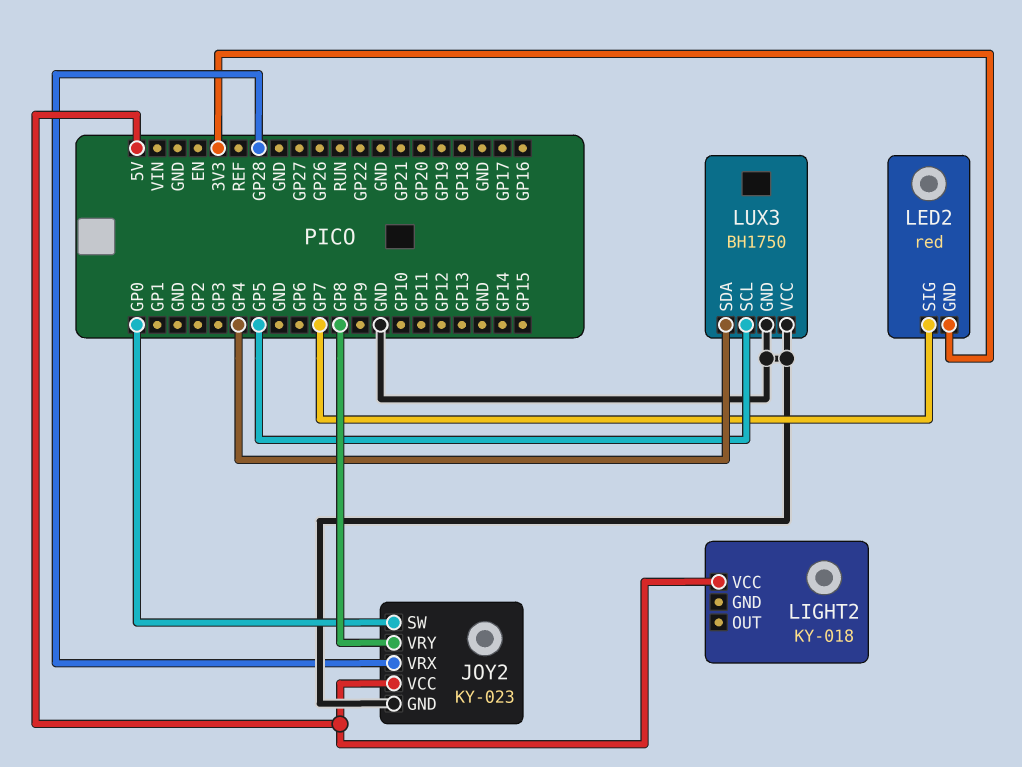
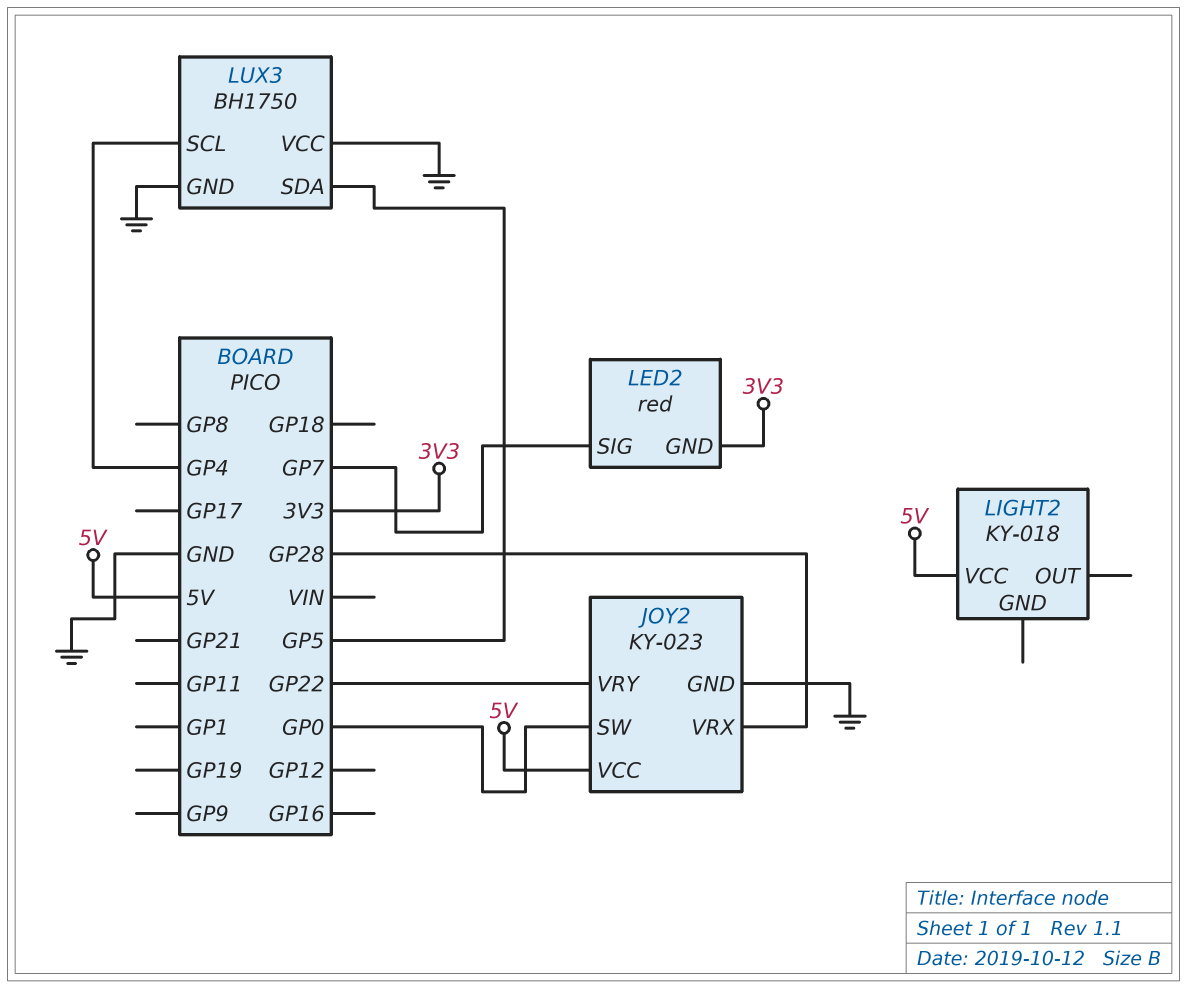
JOY2 pin VRY: GP8 -> GP22
LUX3 pin SCL: GP5 -> GP4
LUX3 pin SDA: GP4 -> GP5

